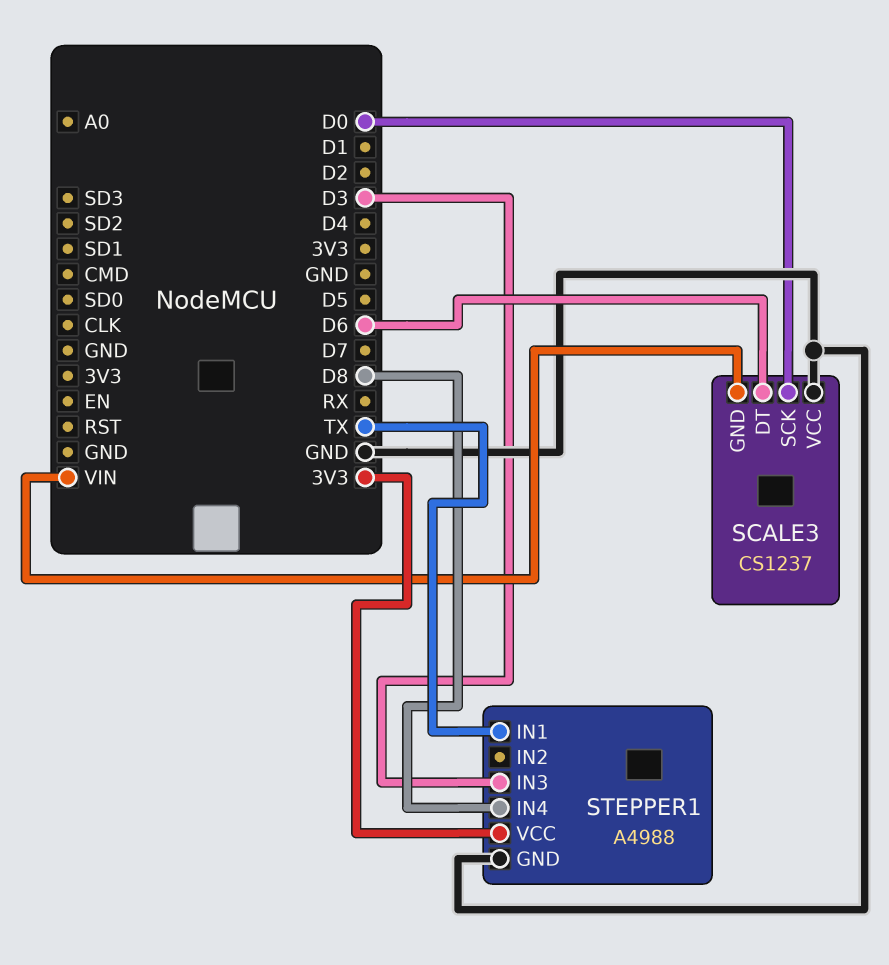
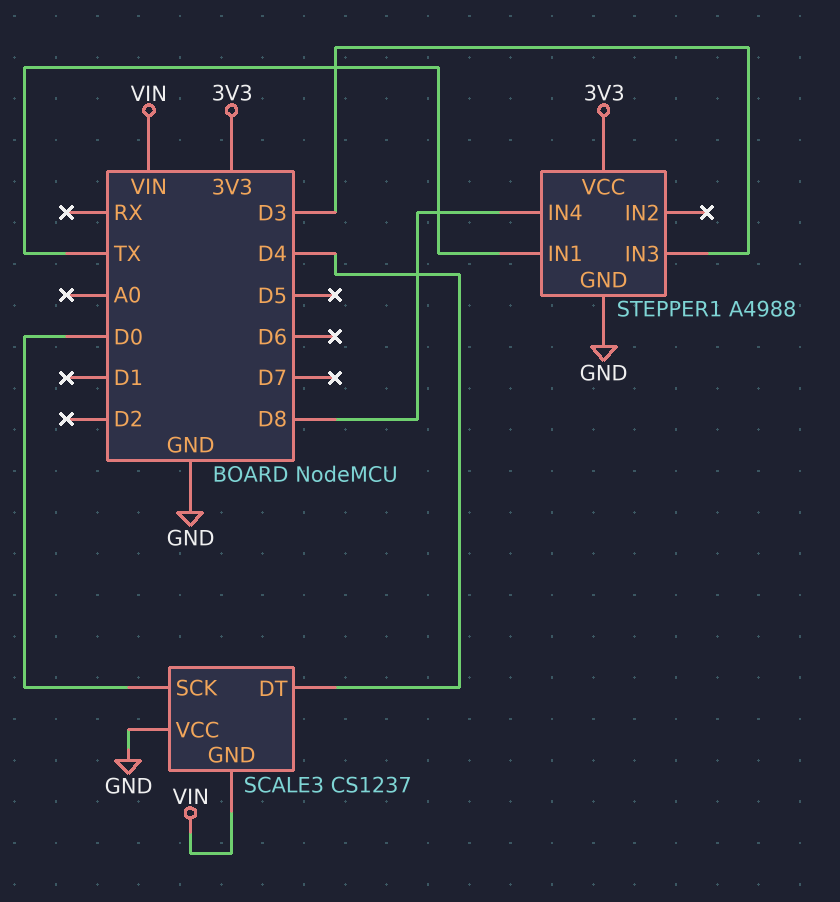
SCALE3 pin DT: D6 -> D4

